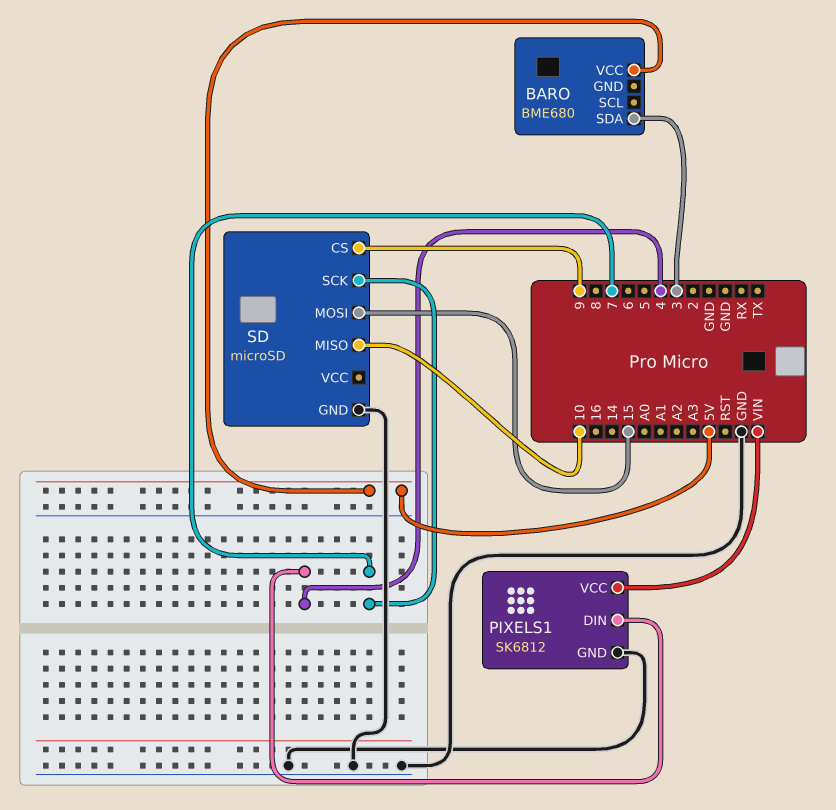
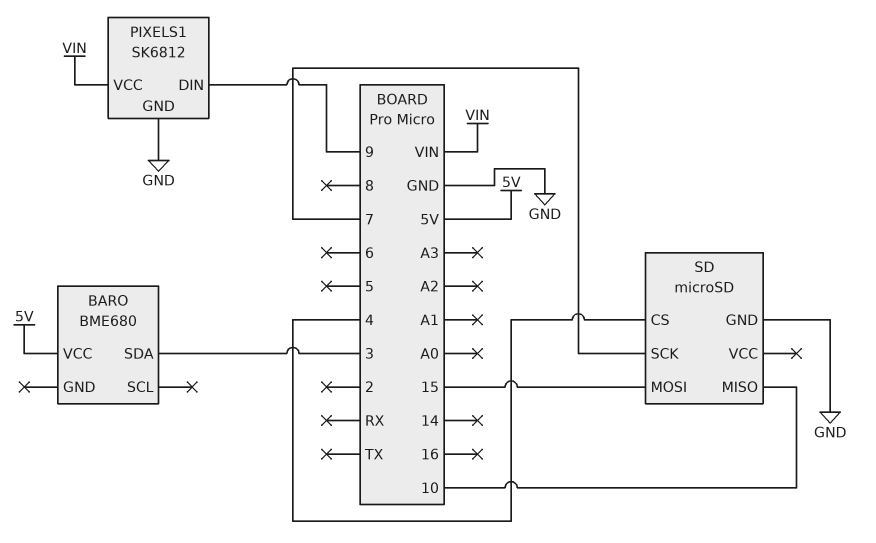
PIXELS1 pin DIN: 4 -> 9
SD pin CS: 9 -> 4

